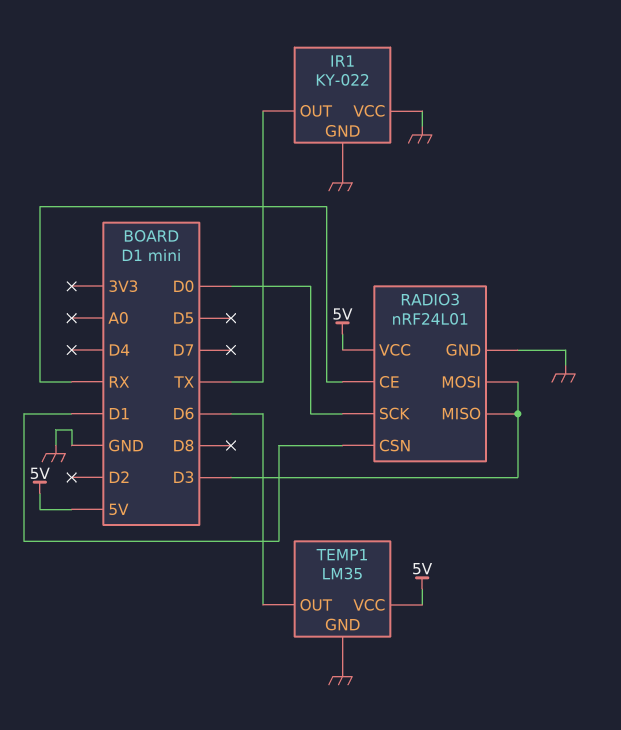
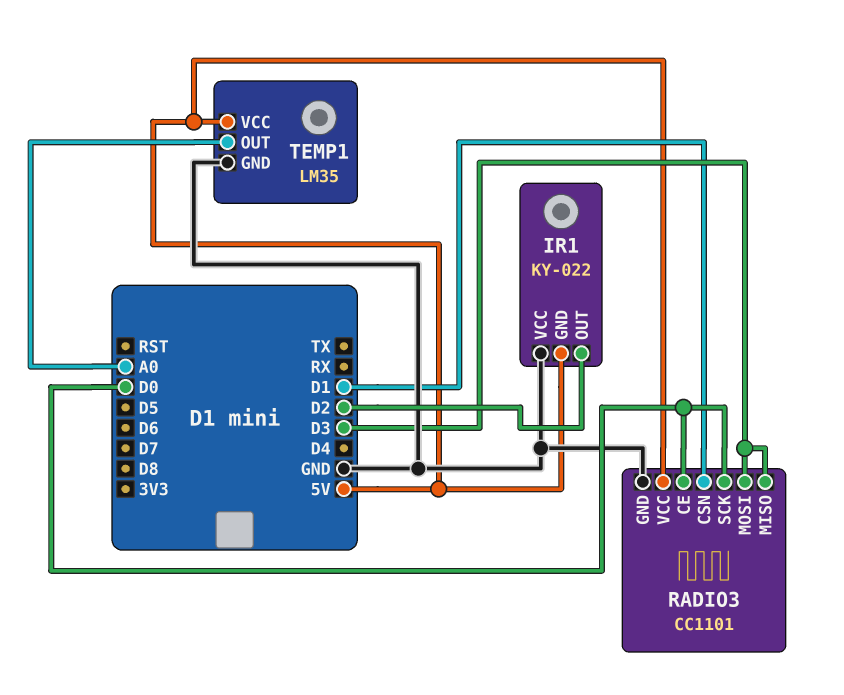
IR1 pin GND: GND -> 5V
IR1 pin OUT: TX -> D2
RADIO3: nRF24L01 -> CC1101
RADIO3 pin CE: RX -> D0
TEMP1 pin OUT: D6 -> A0

